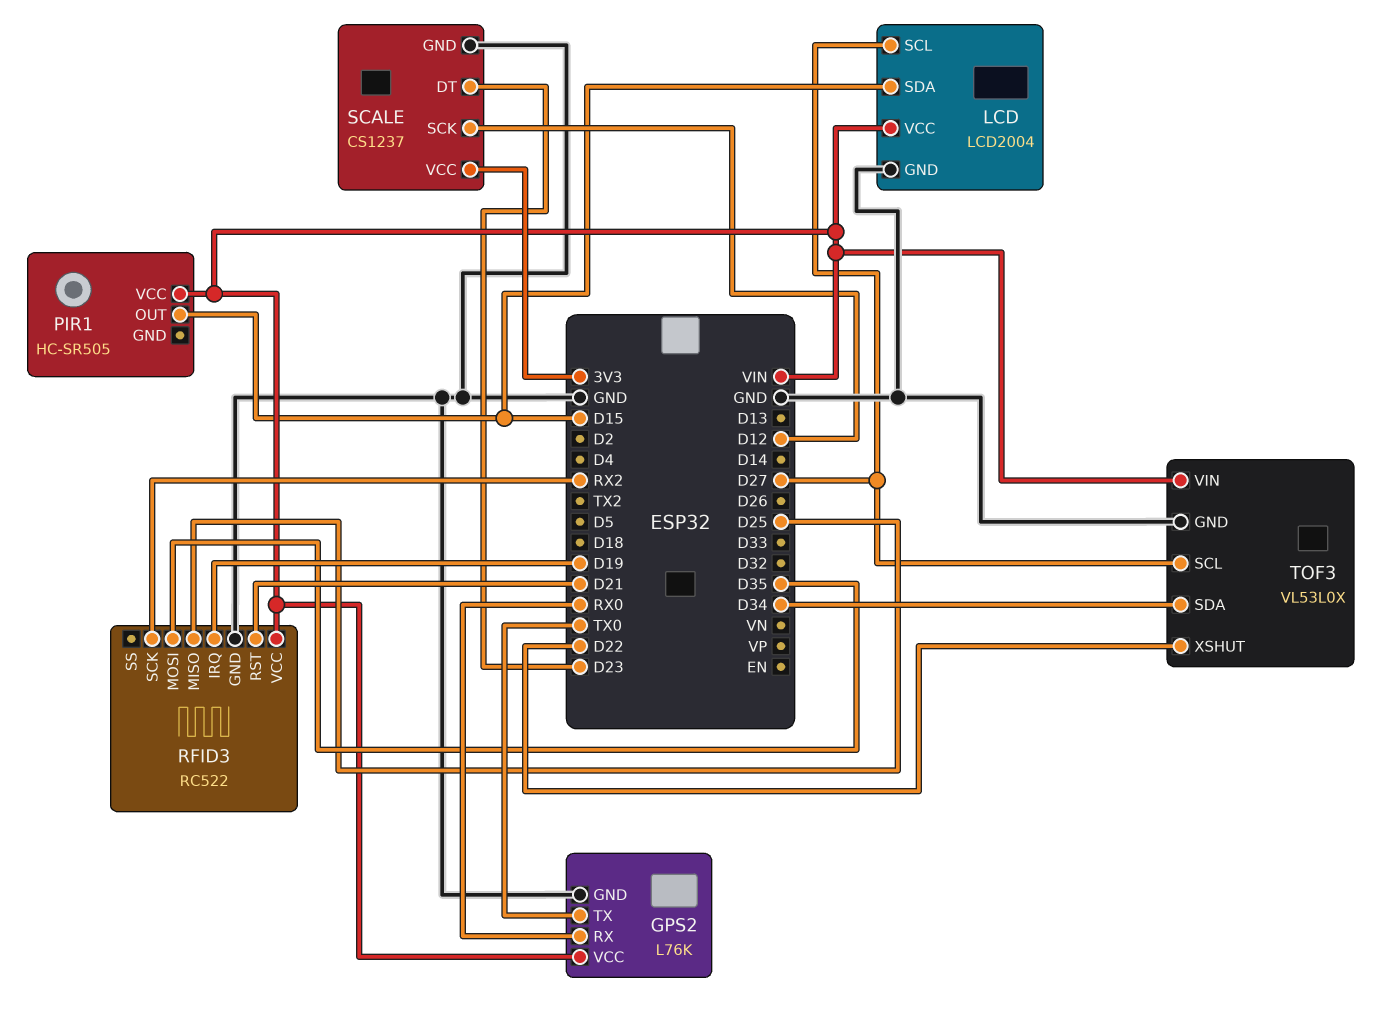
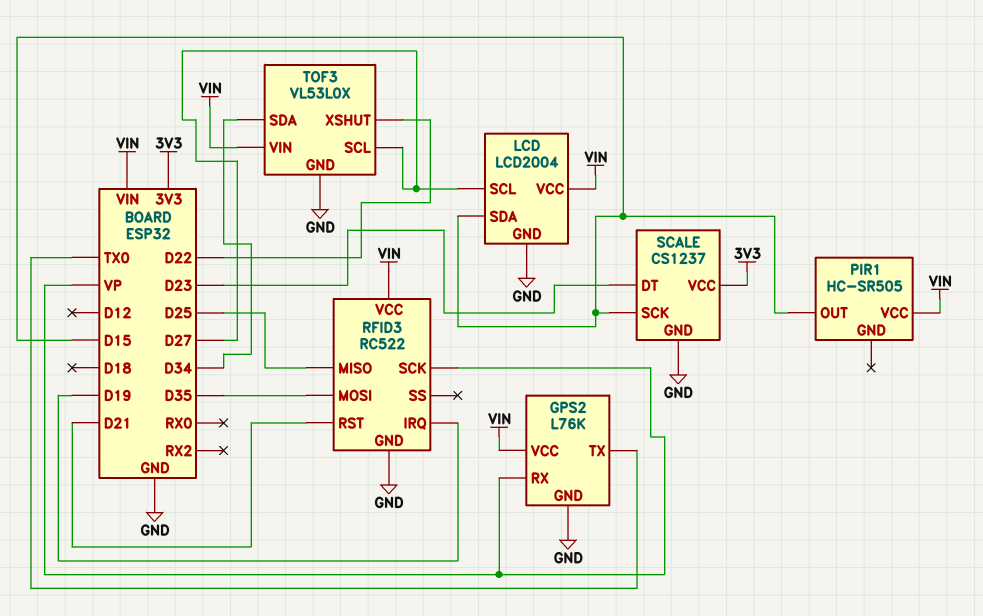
GPS2 pin RX: RX0 -> VP
RFID3 pin SCK: RX2 -> VP
SCALE pin SCK: D12 -> D15

